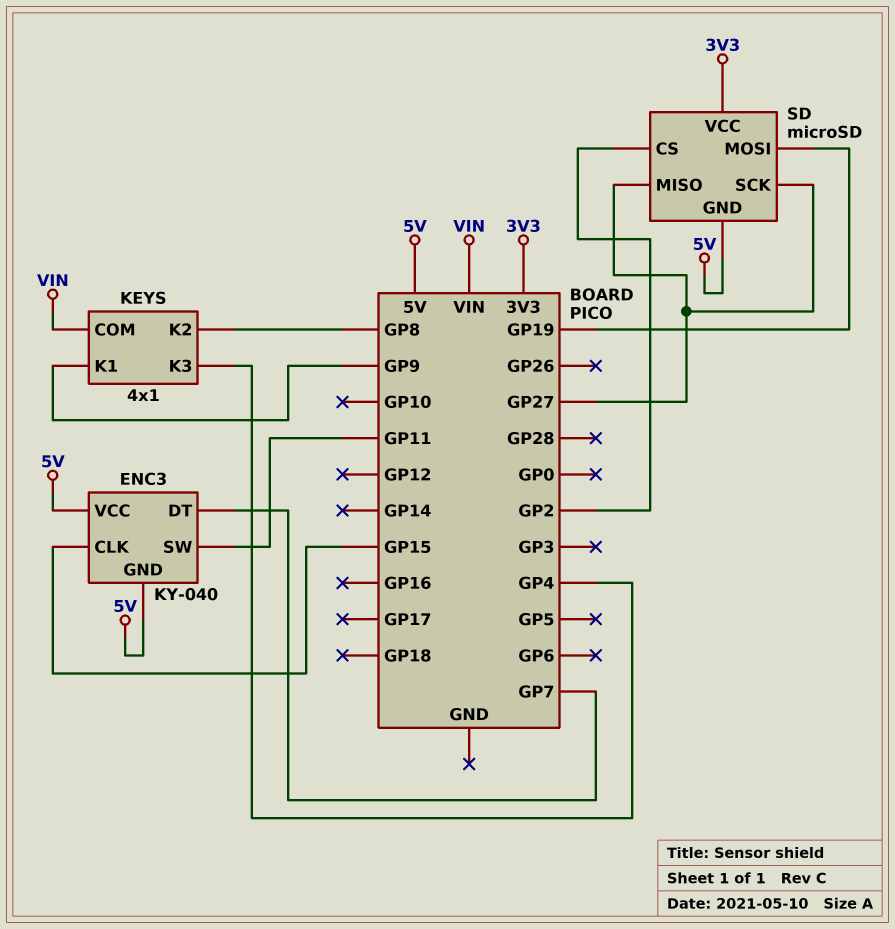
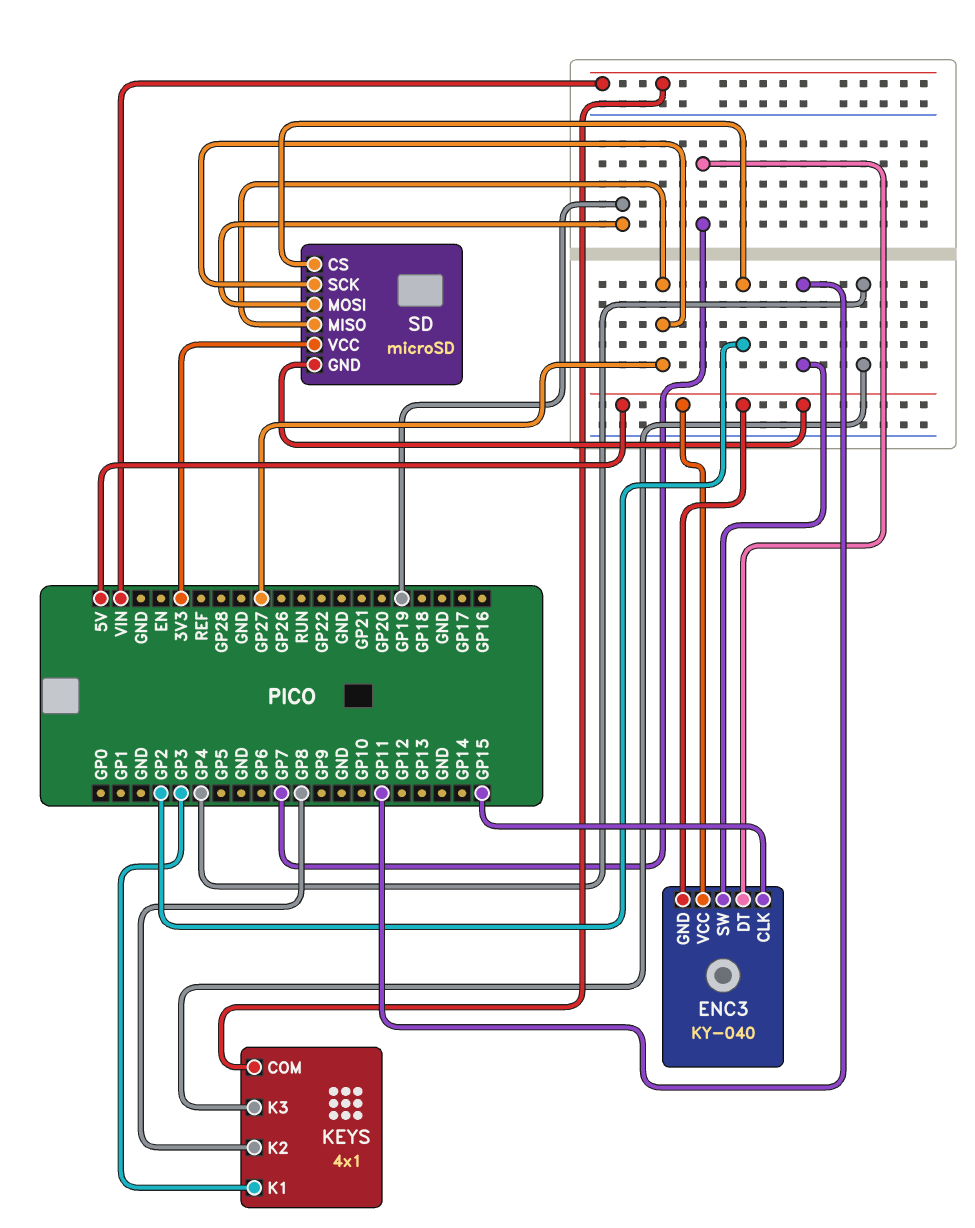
KEYS pin K1: GP9 -> GP3

